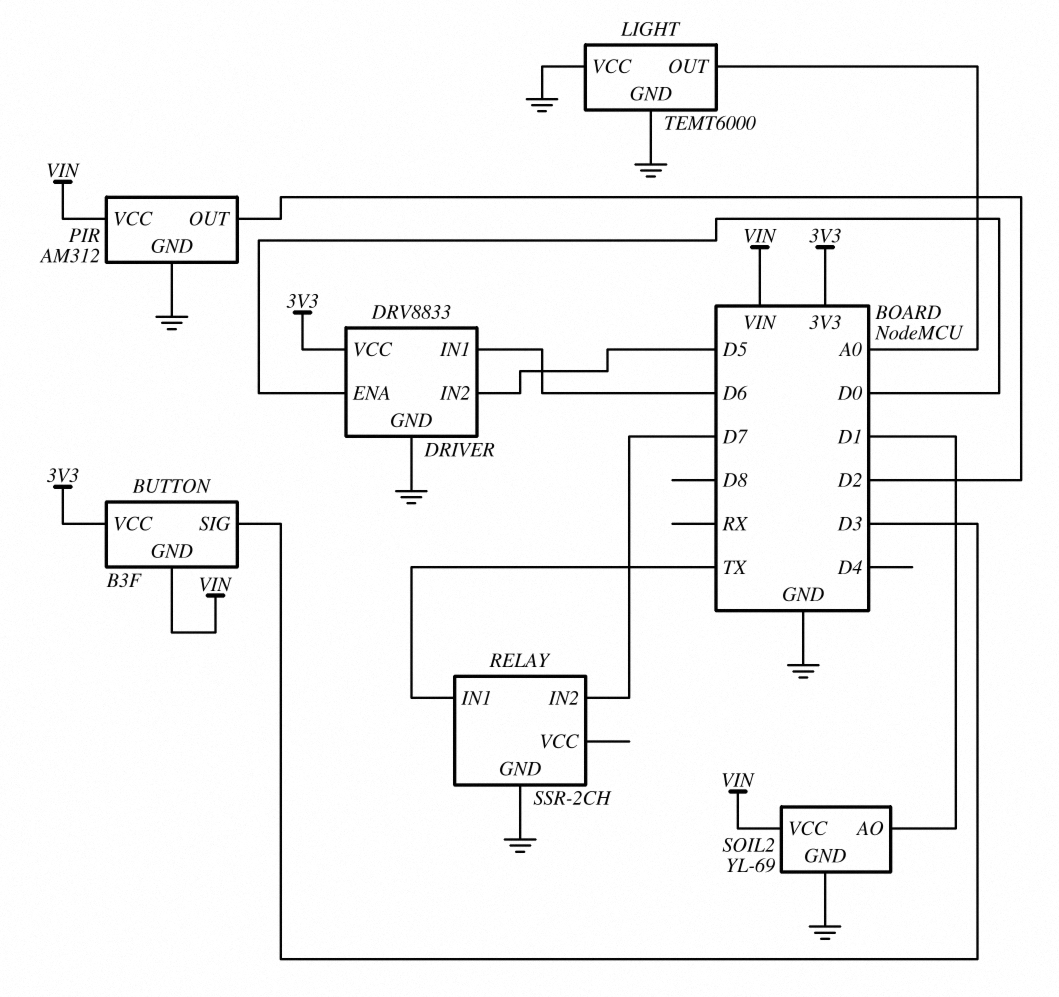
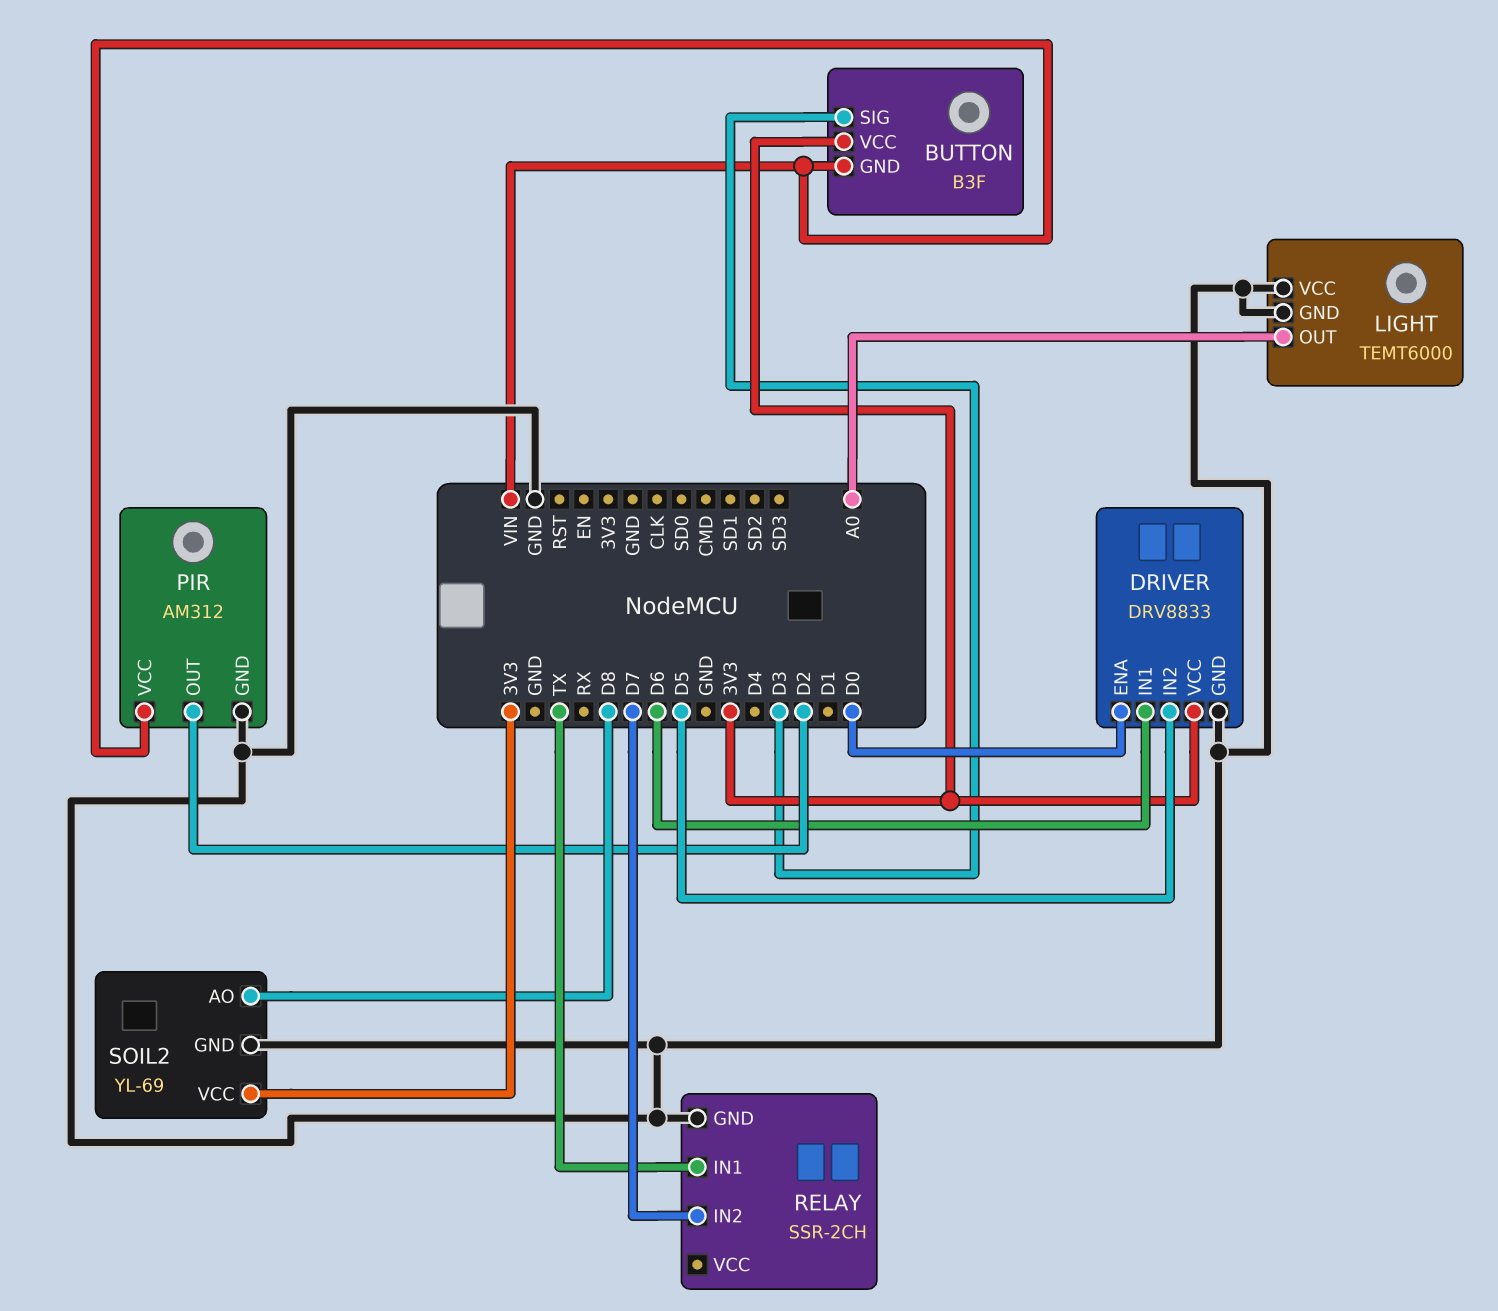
SOIL2 pin AO: D1 -> D8
SOIL2 pin VCC: VIN -> 3V3

